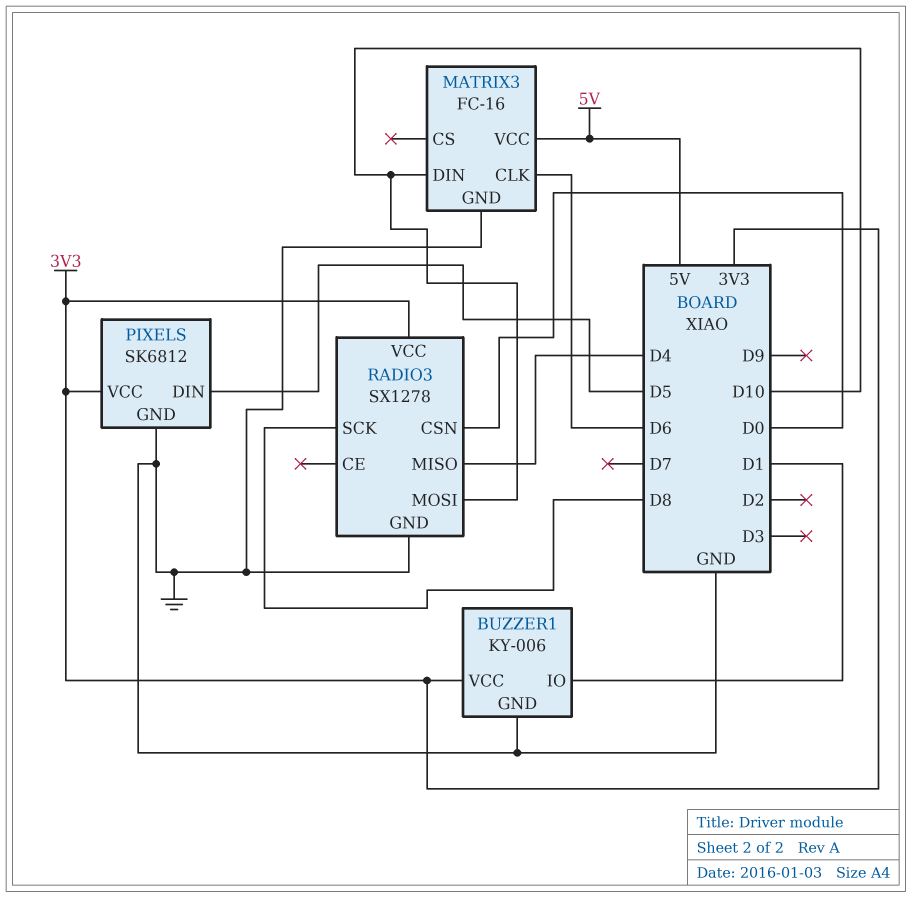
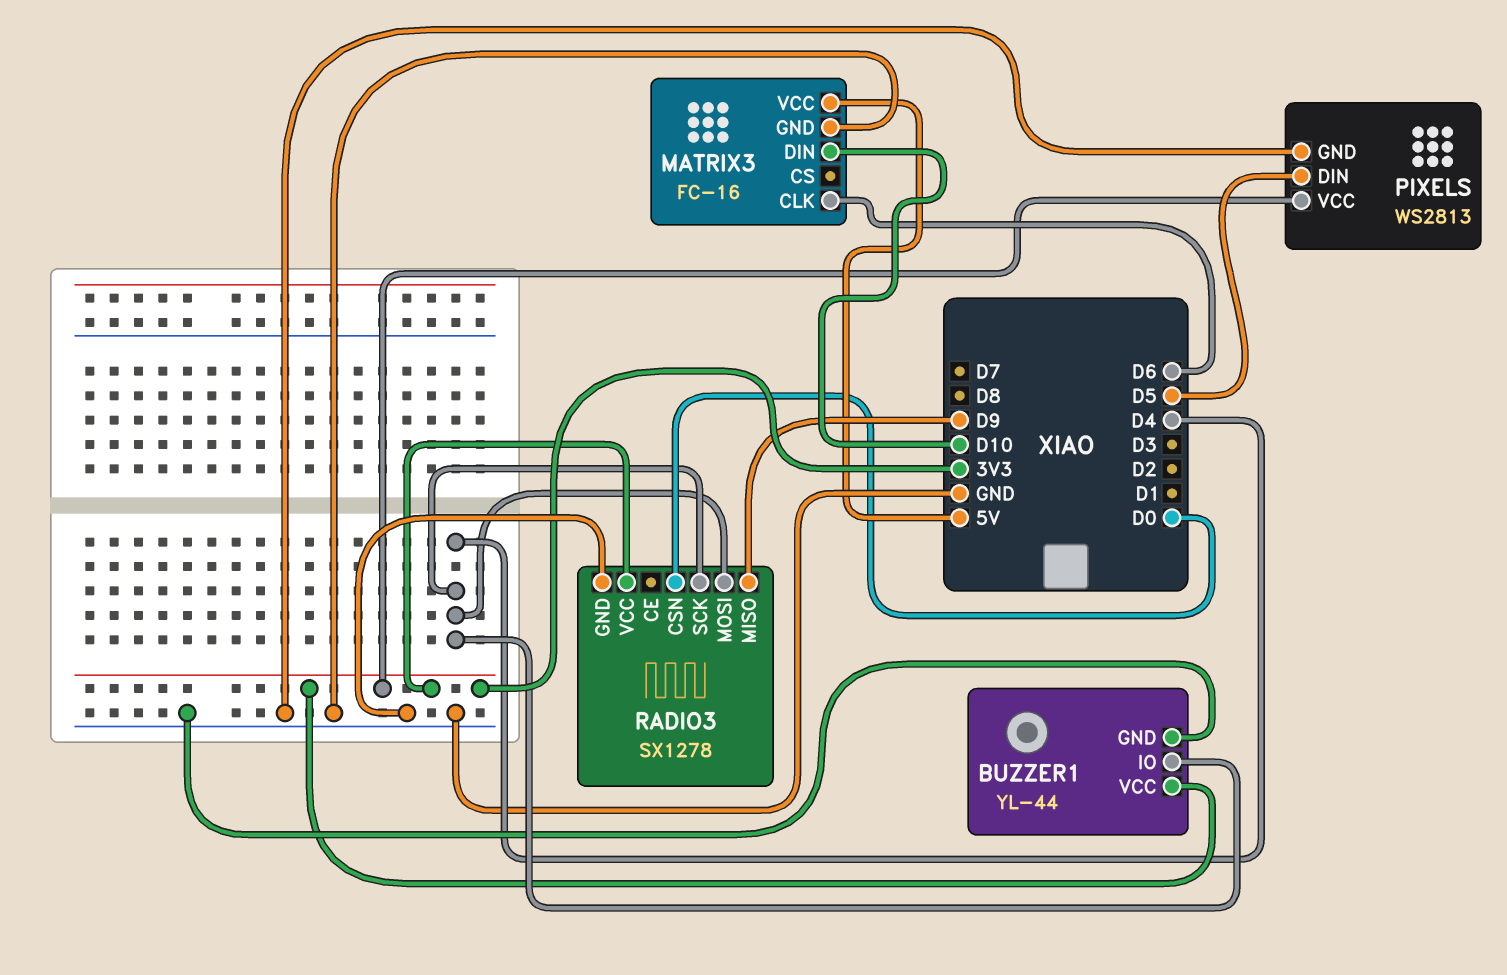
BUZZER1: KY-006 -> YL-44
BUZZER1 pin IO: D1 -> D4
PIXELS: SK6812 -> WS2813
RADIO3 pin MISO: D4 -> D9
RADIO3 pin MOSI: D10 -> D4
RADIO3 pin SCK: D8 -> D4

